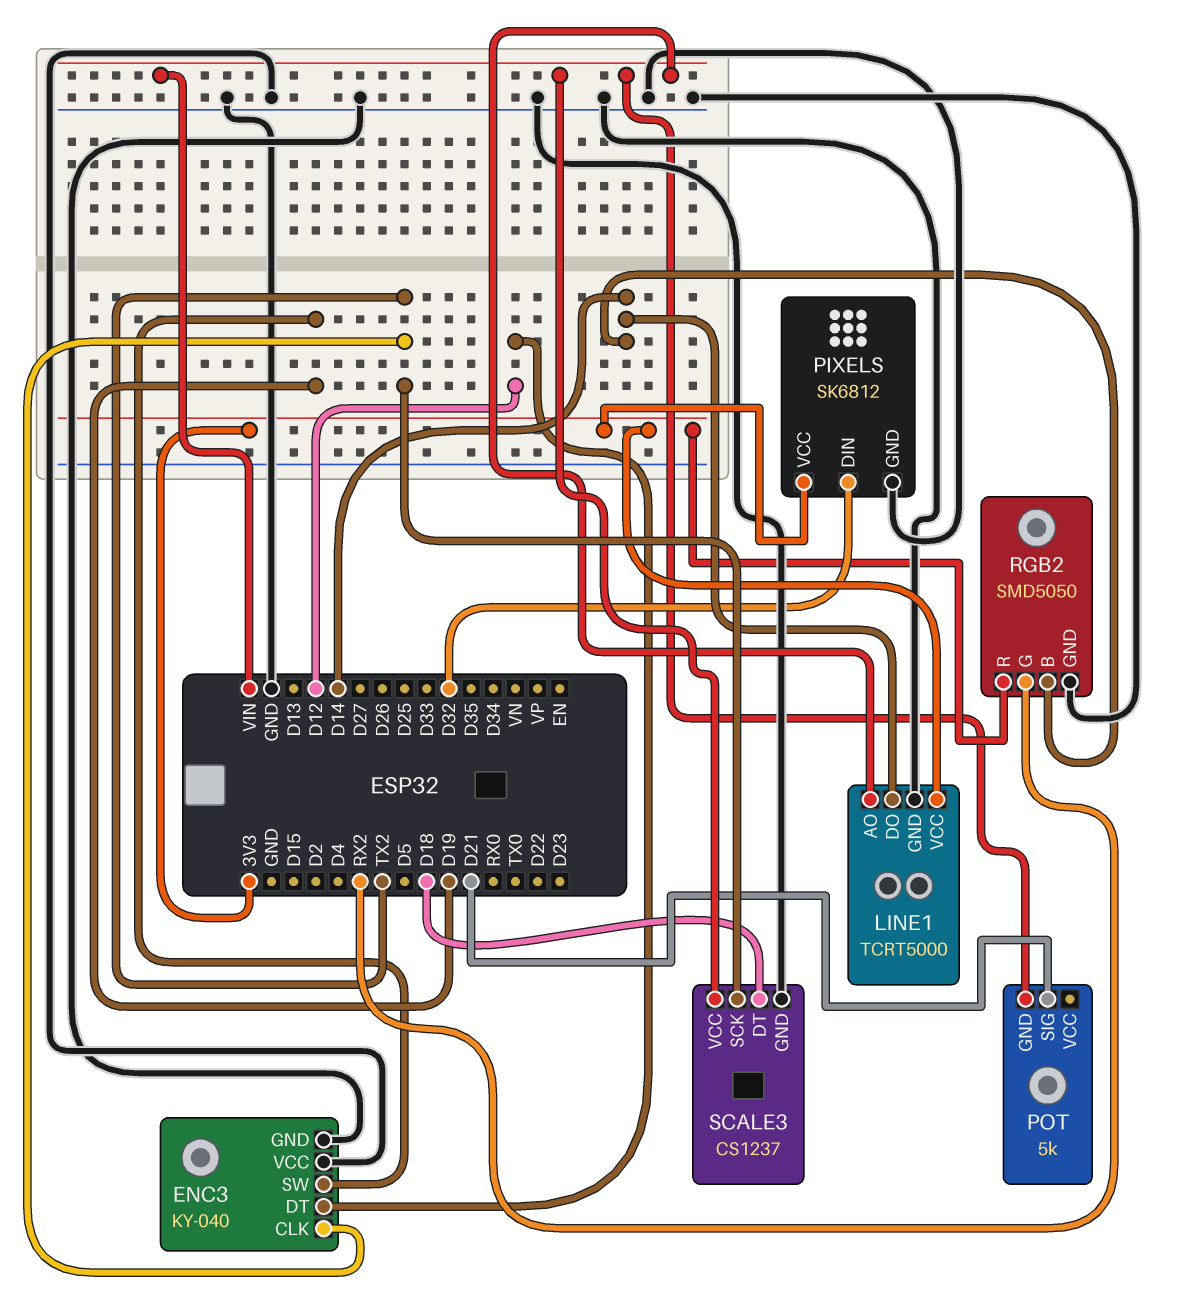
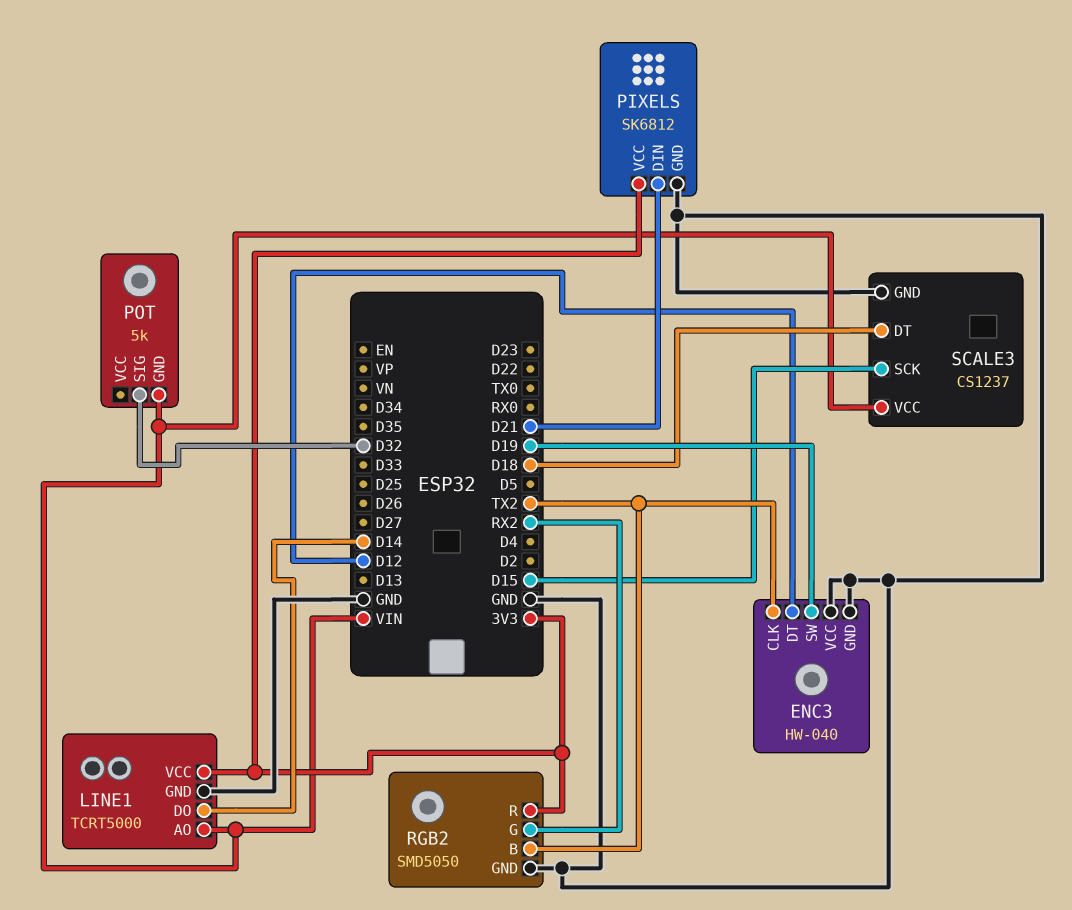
ENC3: KY-040 -> HW-040
PIXELS pin DIN: D32 -> D21
POT pin SIG: D21 -> D32
RGB2 pin B: D14 -> TX2
SCALE3 pin SCK: TX2 -> D15

